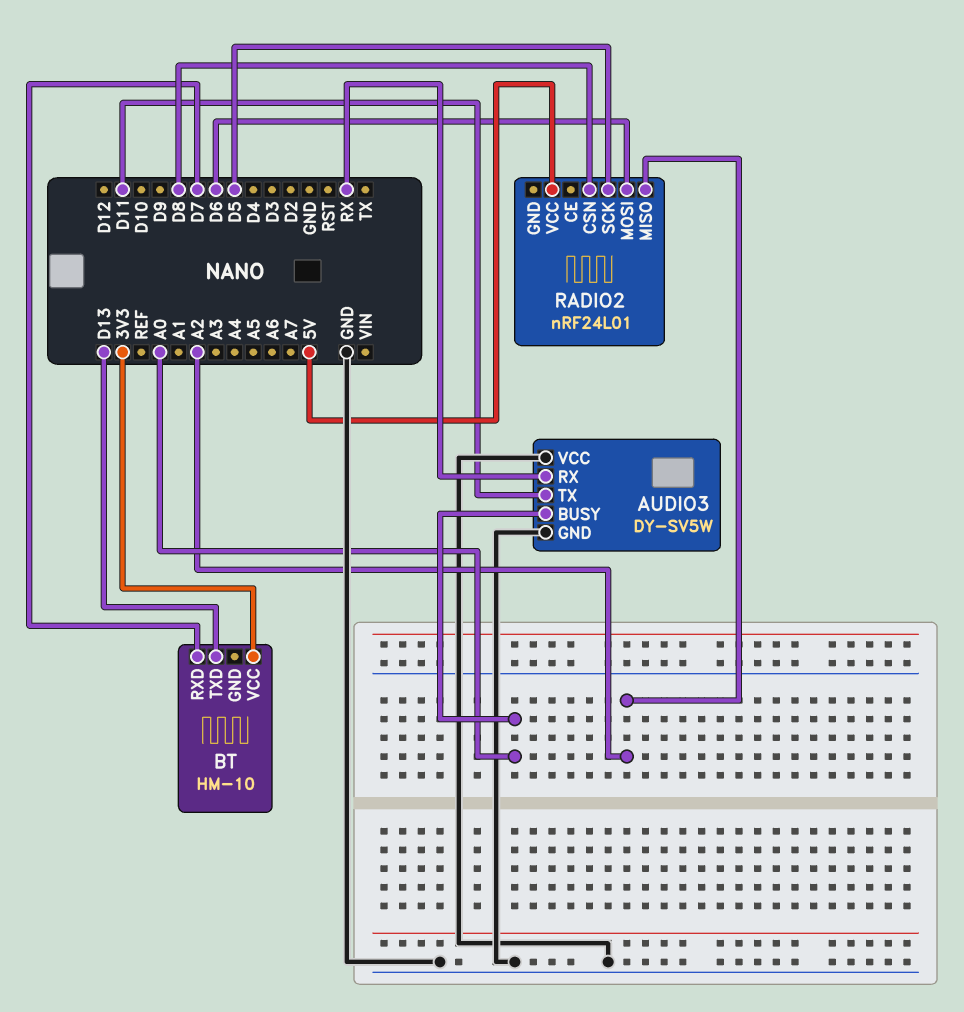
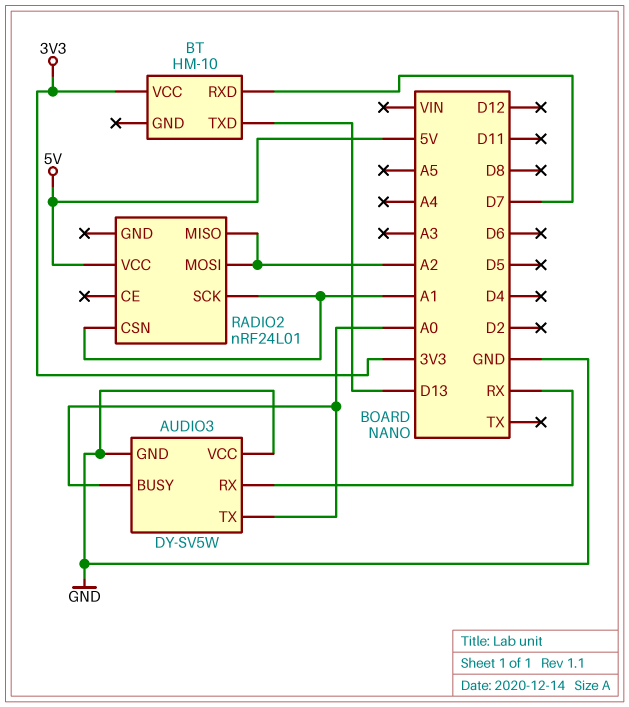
AUDIO3 pin TX: D11 -> A0
RADIO2 pin CSN: D8 -> A1
RADIO2 pin MOSI: D6 -> A2
RADIO2 pin SCK: D5 -> A1

